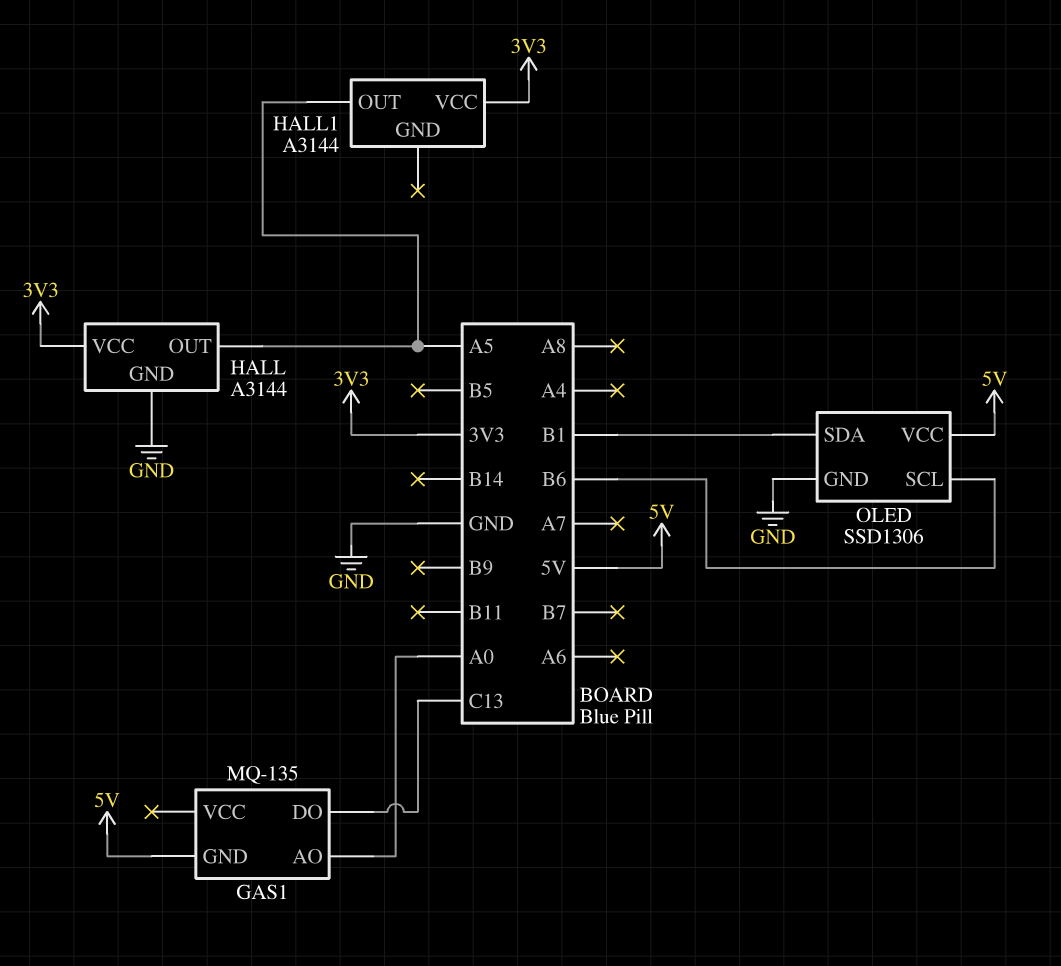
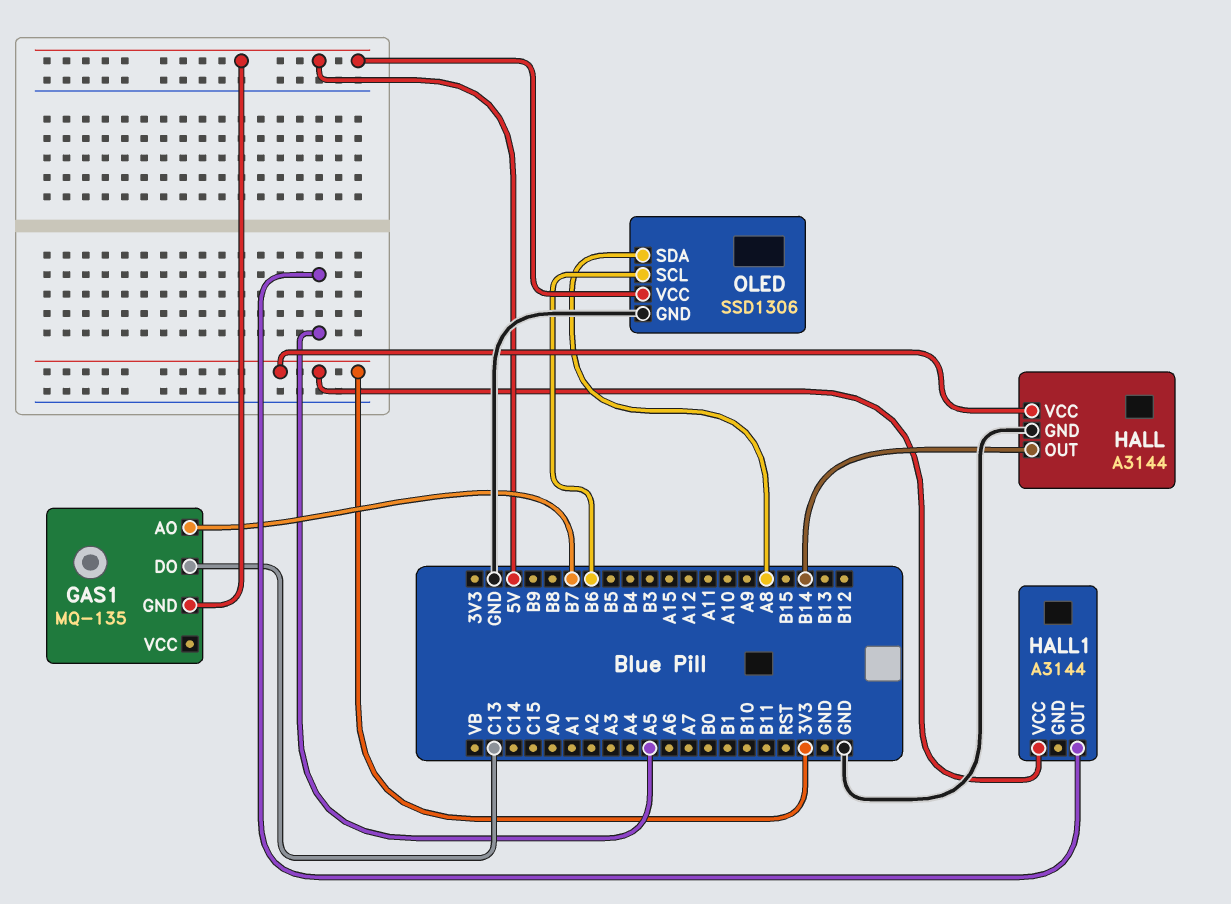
GAS1 pin AO: A0 -> B7
HALL pin OUT: A5 -> B14
OLED pin SDA: B1 -> A8

